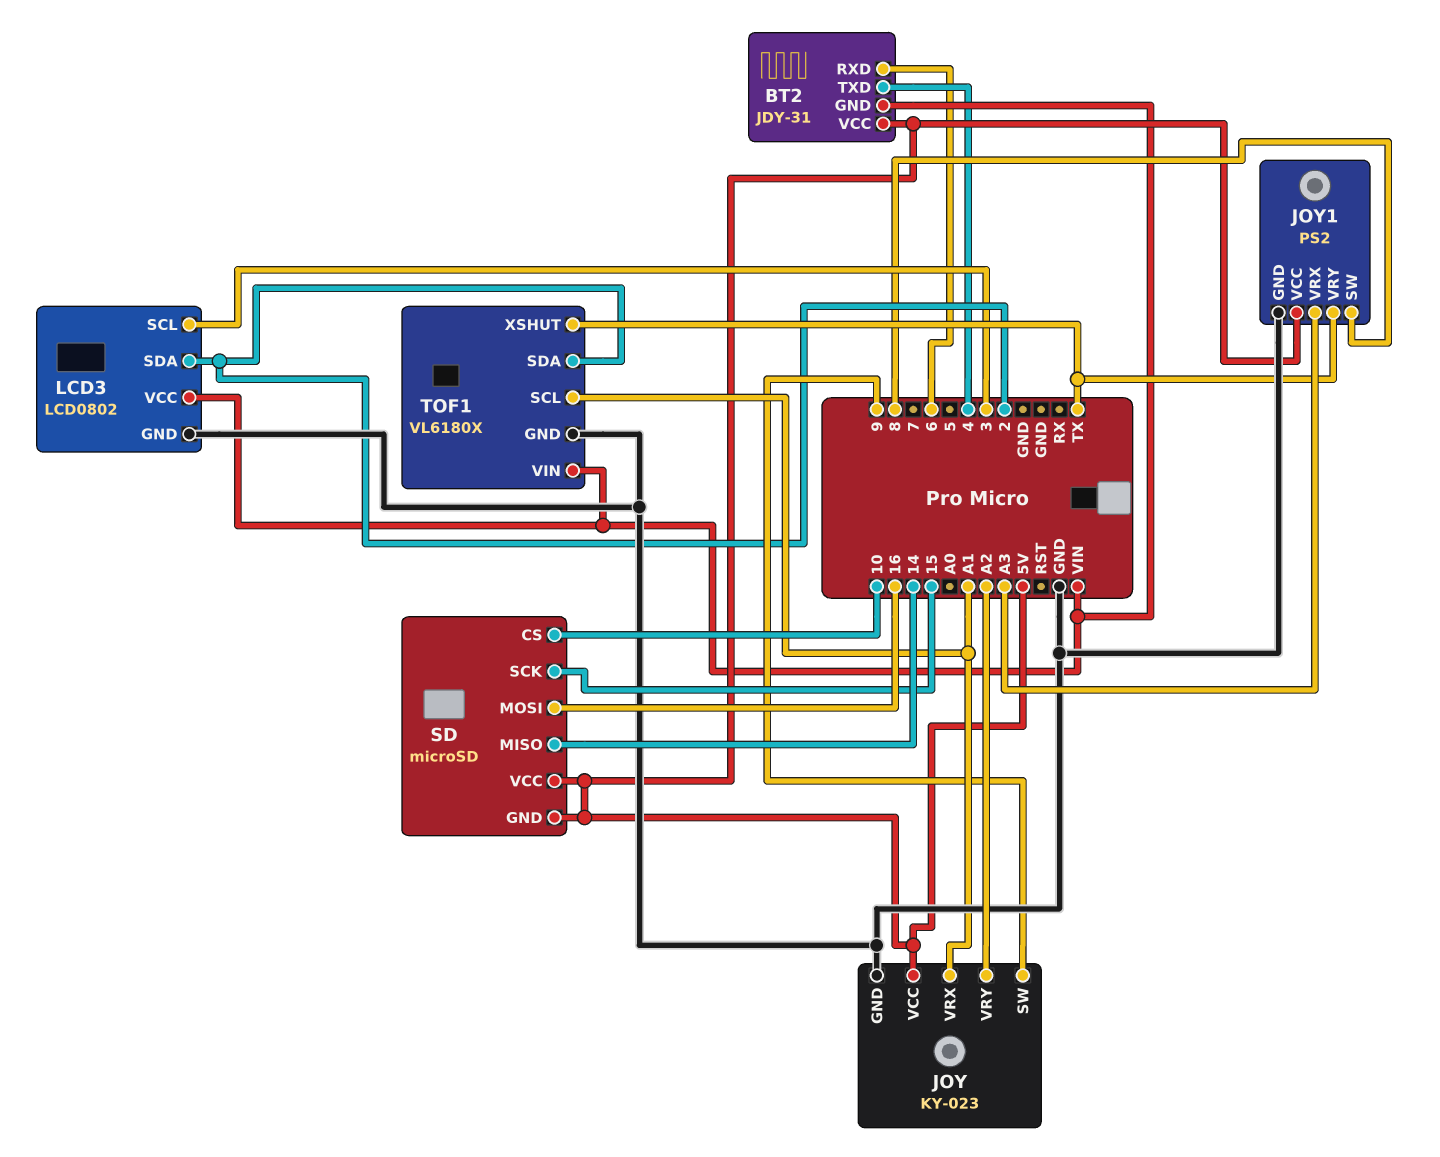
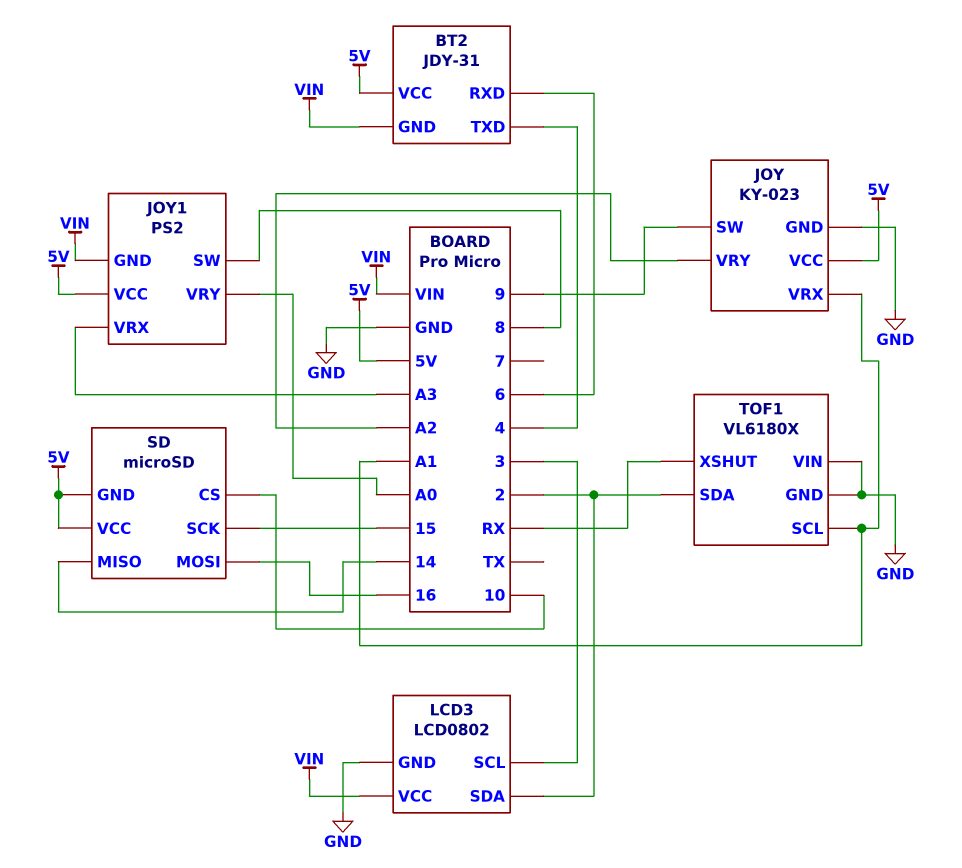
JOY1 pin GND: GND -> VIN
JOY1 pin VRY: TX -> A0
TOF1 pin VIN: VIN -> GND
TOF1 pin XSHUT: TX -> RX

